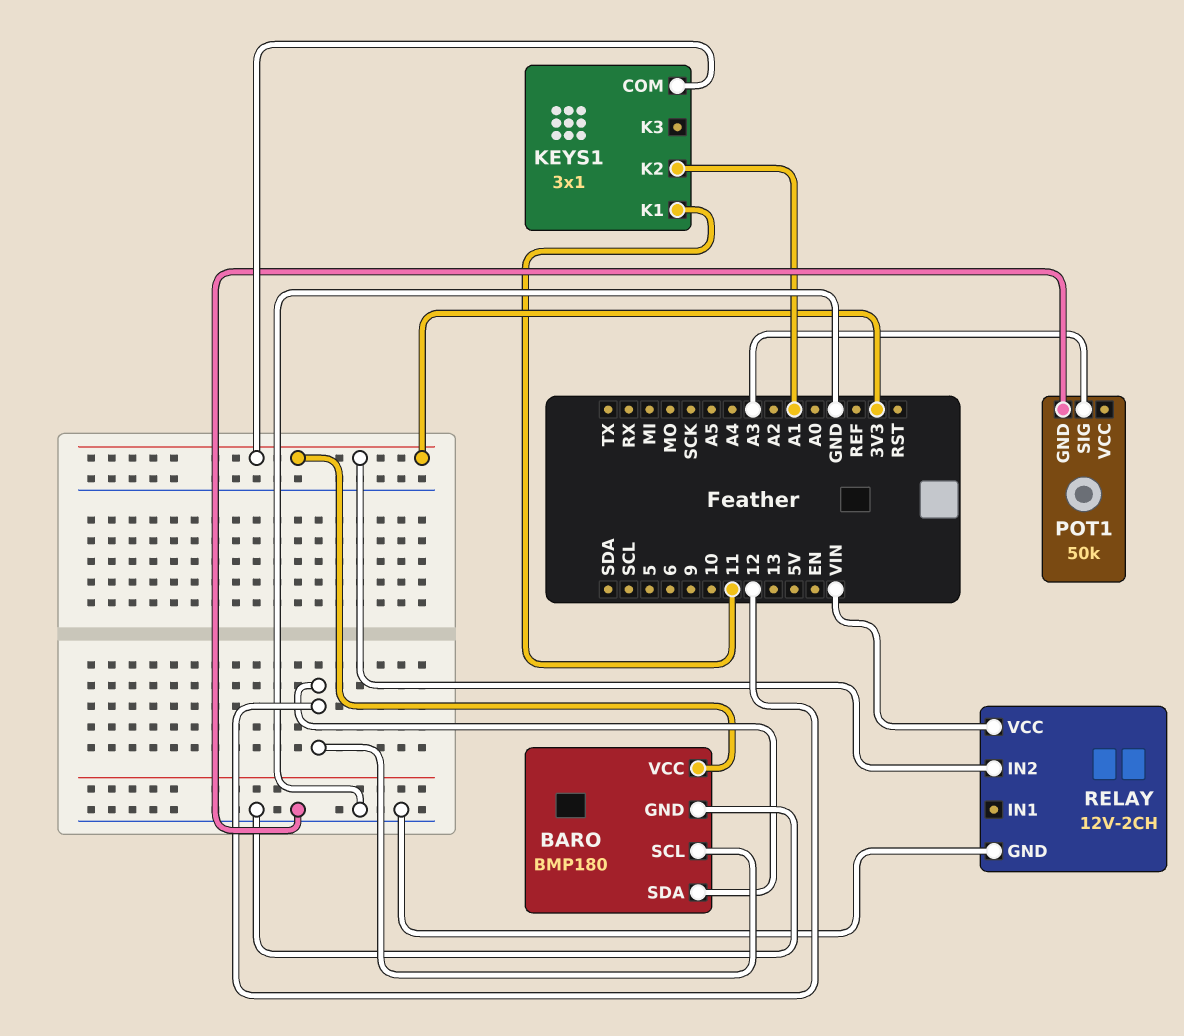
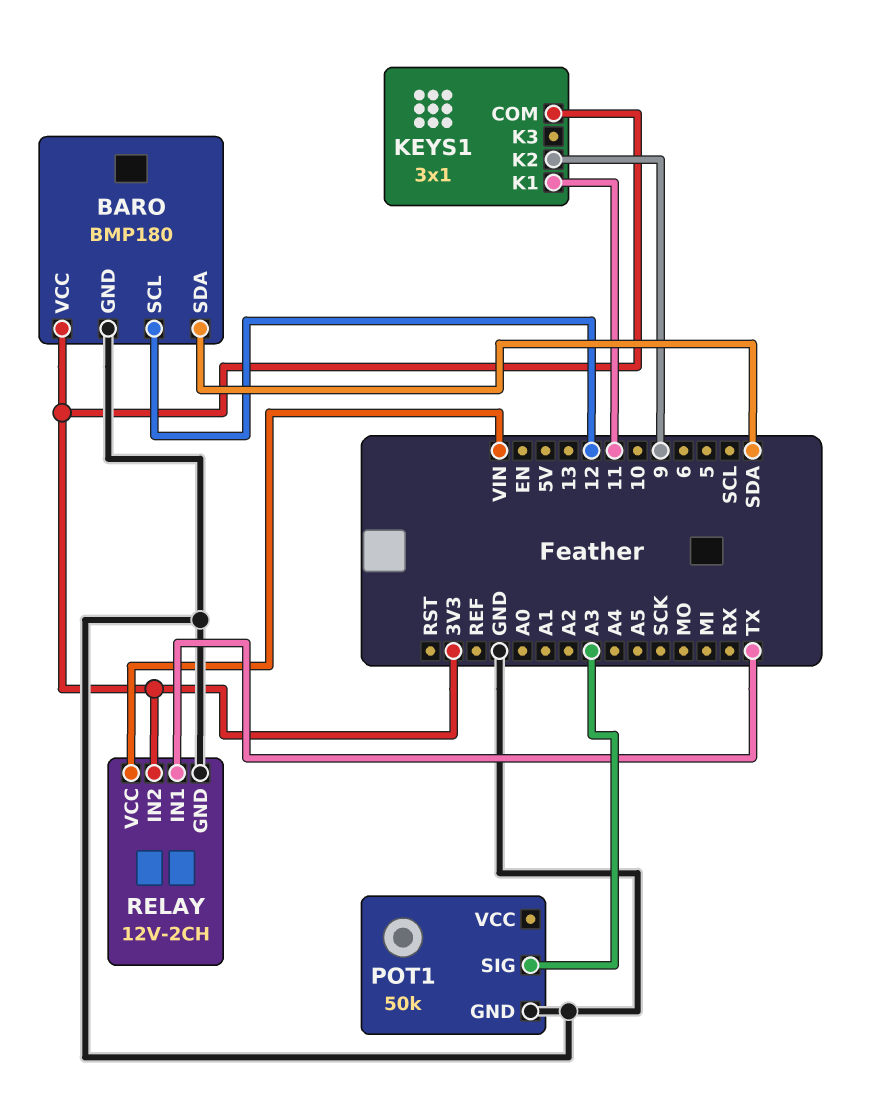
BARO pin SDA: 12 -> SDA
KEYS1 pin K2: A1 -> 9
RELAY pin IN1: none -> TX

